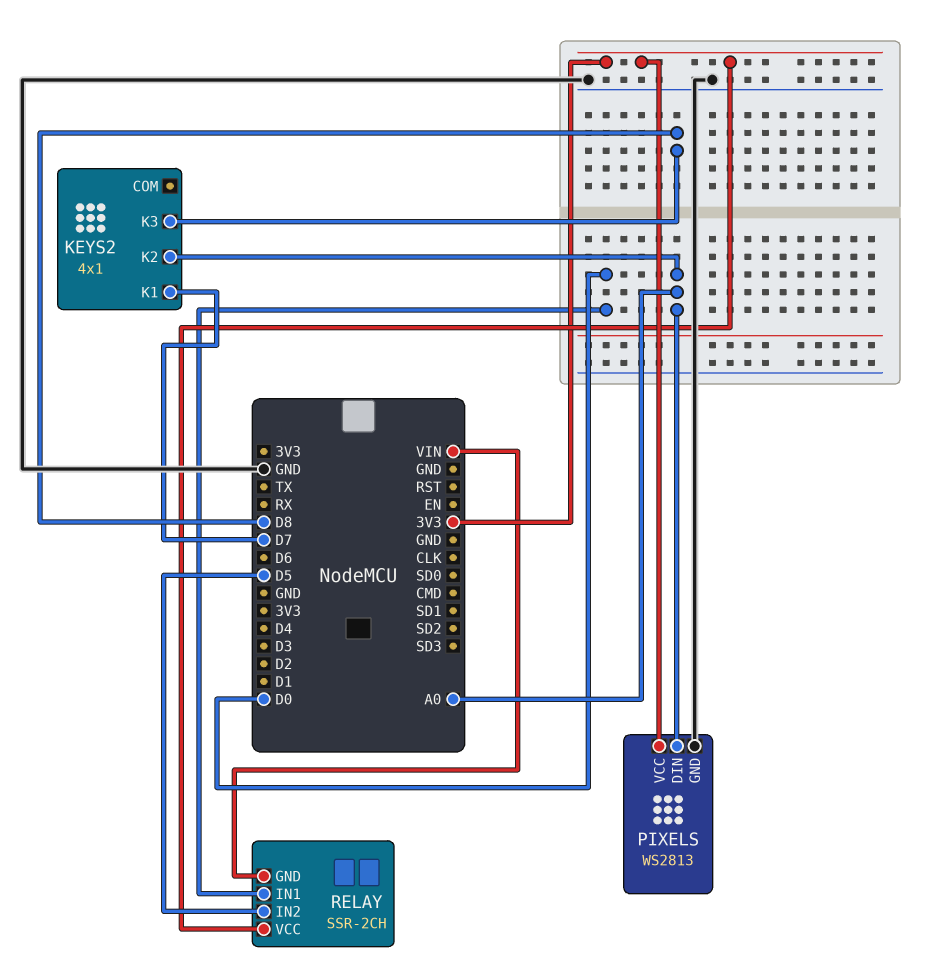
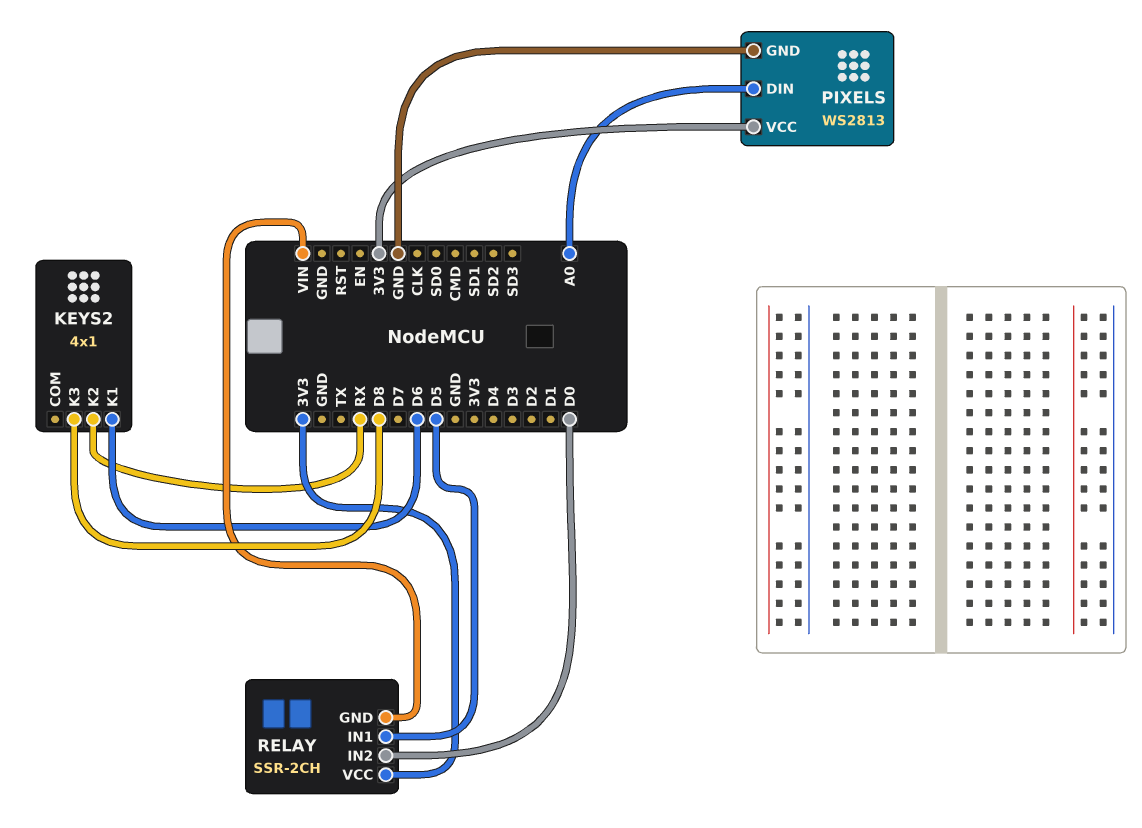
KEYS2 pin K1: D7 -> D6
KEYS2 pin K2: A0 -> RX
RELAY pin IN1: D0 -> D5
RELAY pin IN2: D5 -> D0

